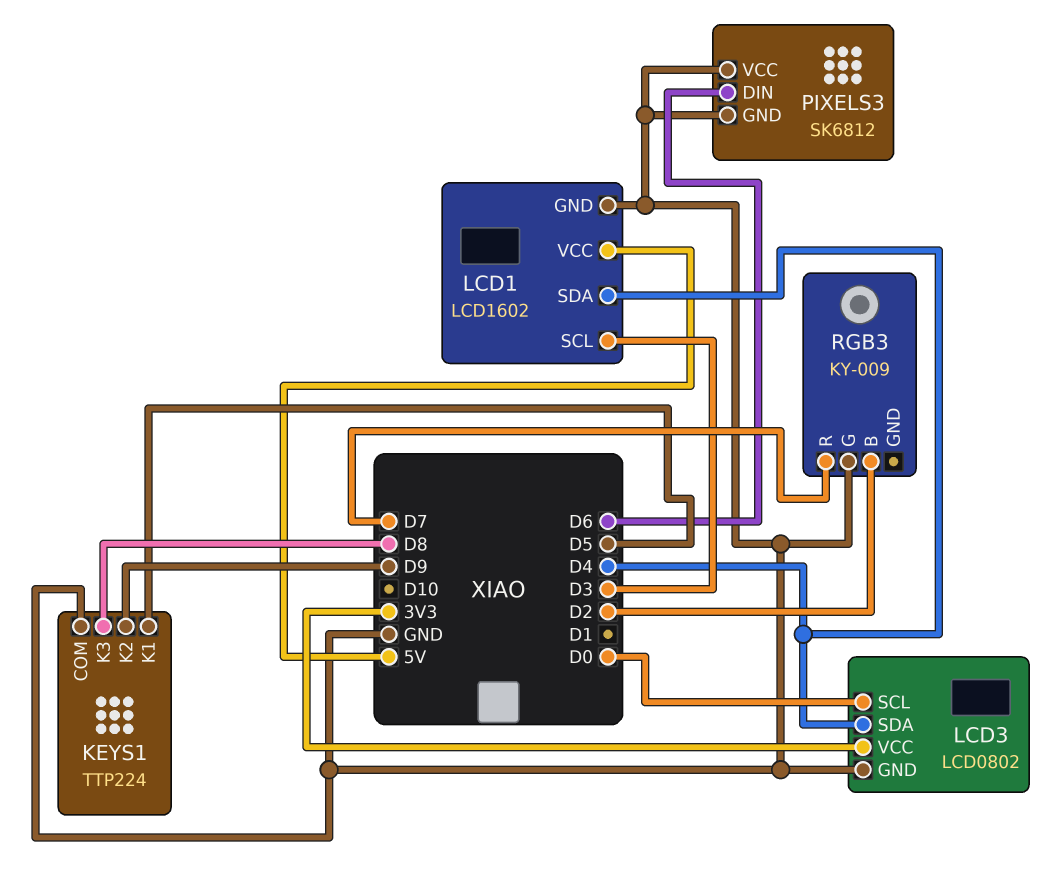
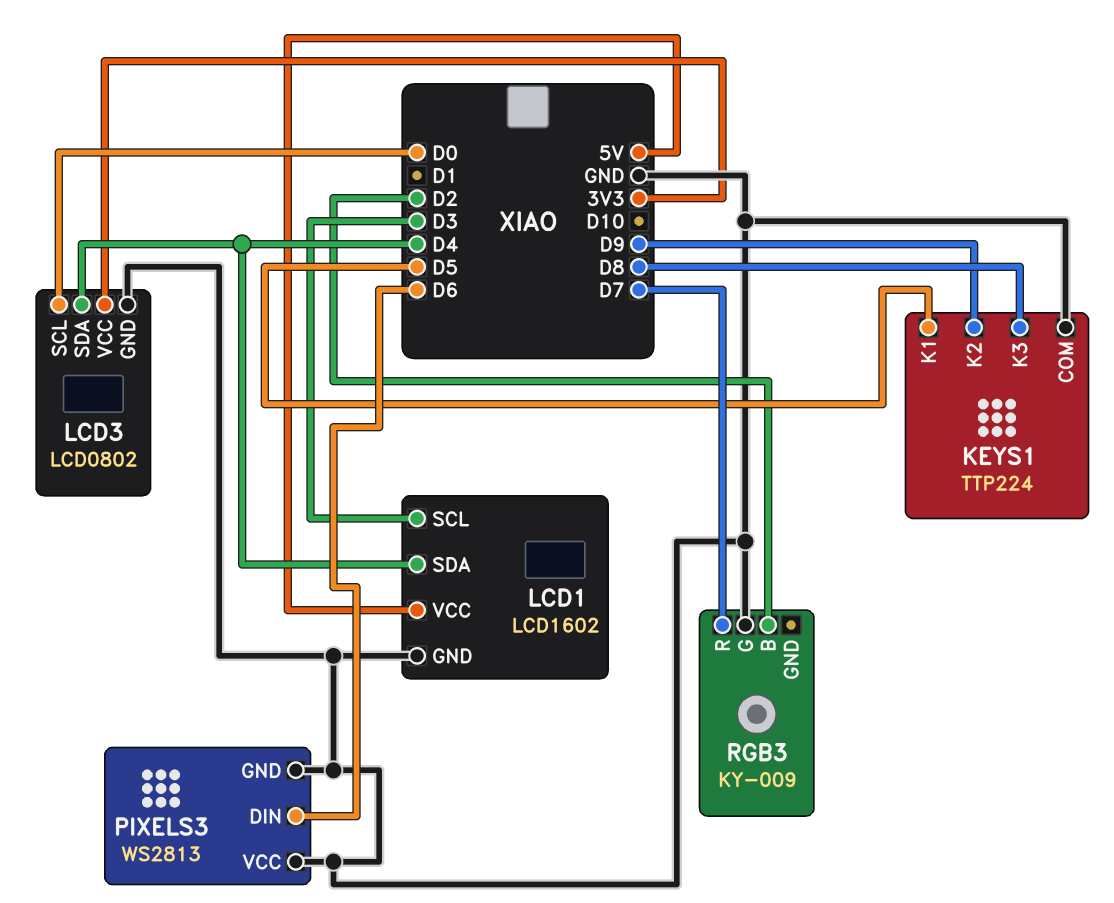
PIXELS3: SK6812 -> WS2813

